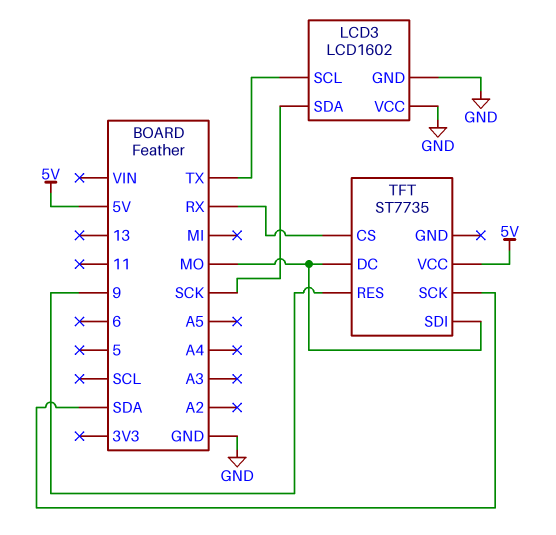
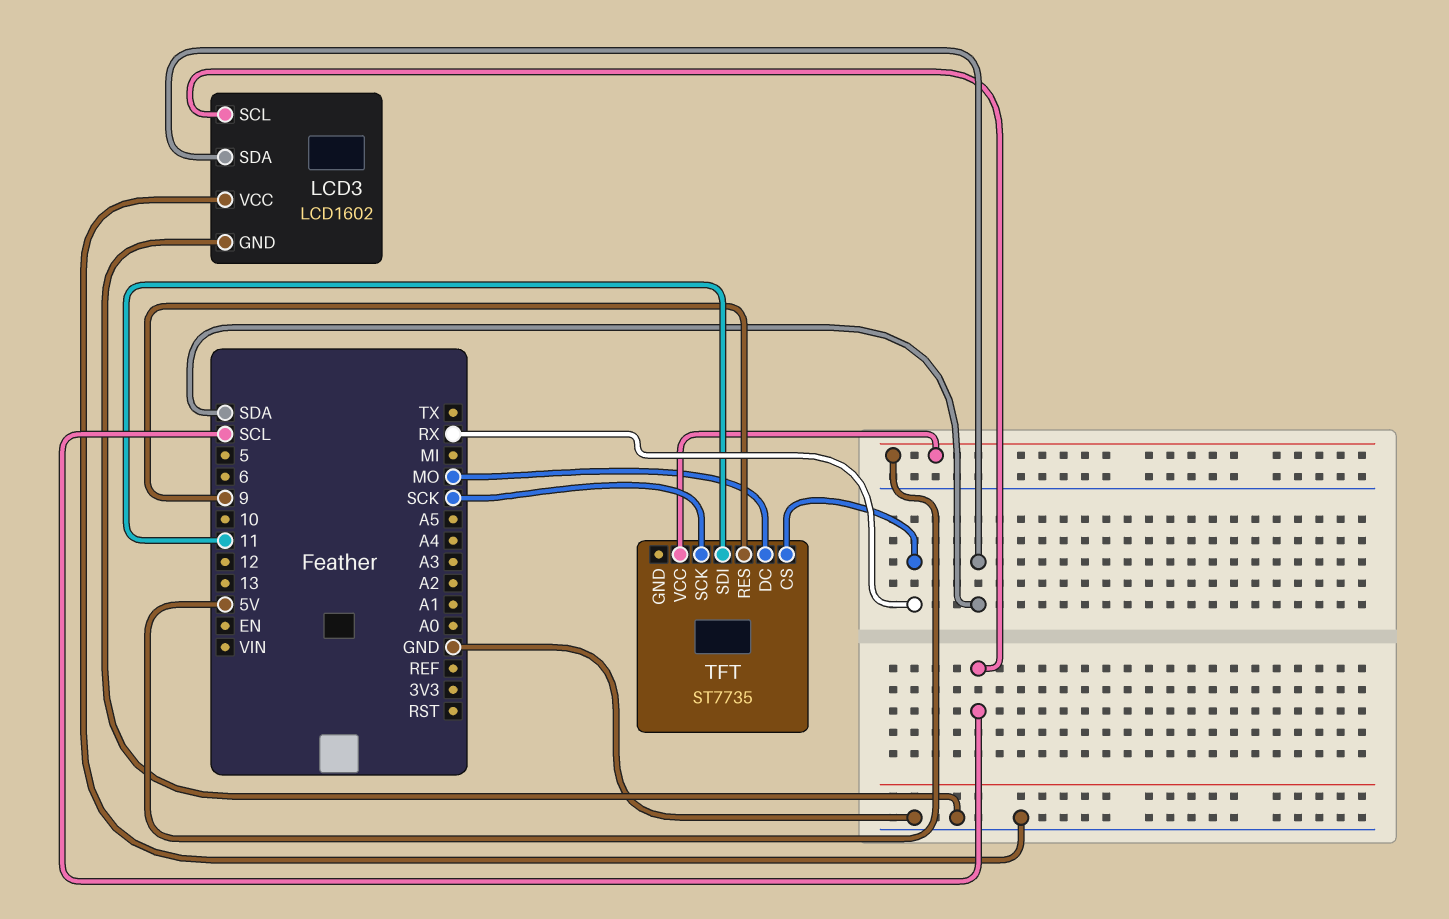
LCD3 pin SCL: TX -> SCL
LCD3 pin SDA: SCK -> SDA
TFT pin SCK: SDA -> SCK
TFT pin SDI: MO -> 11

